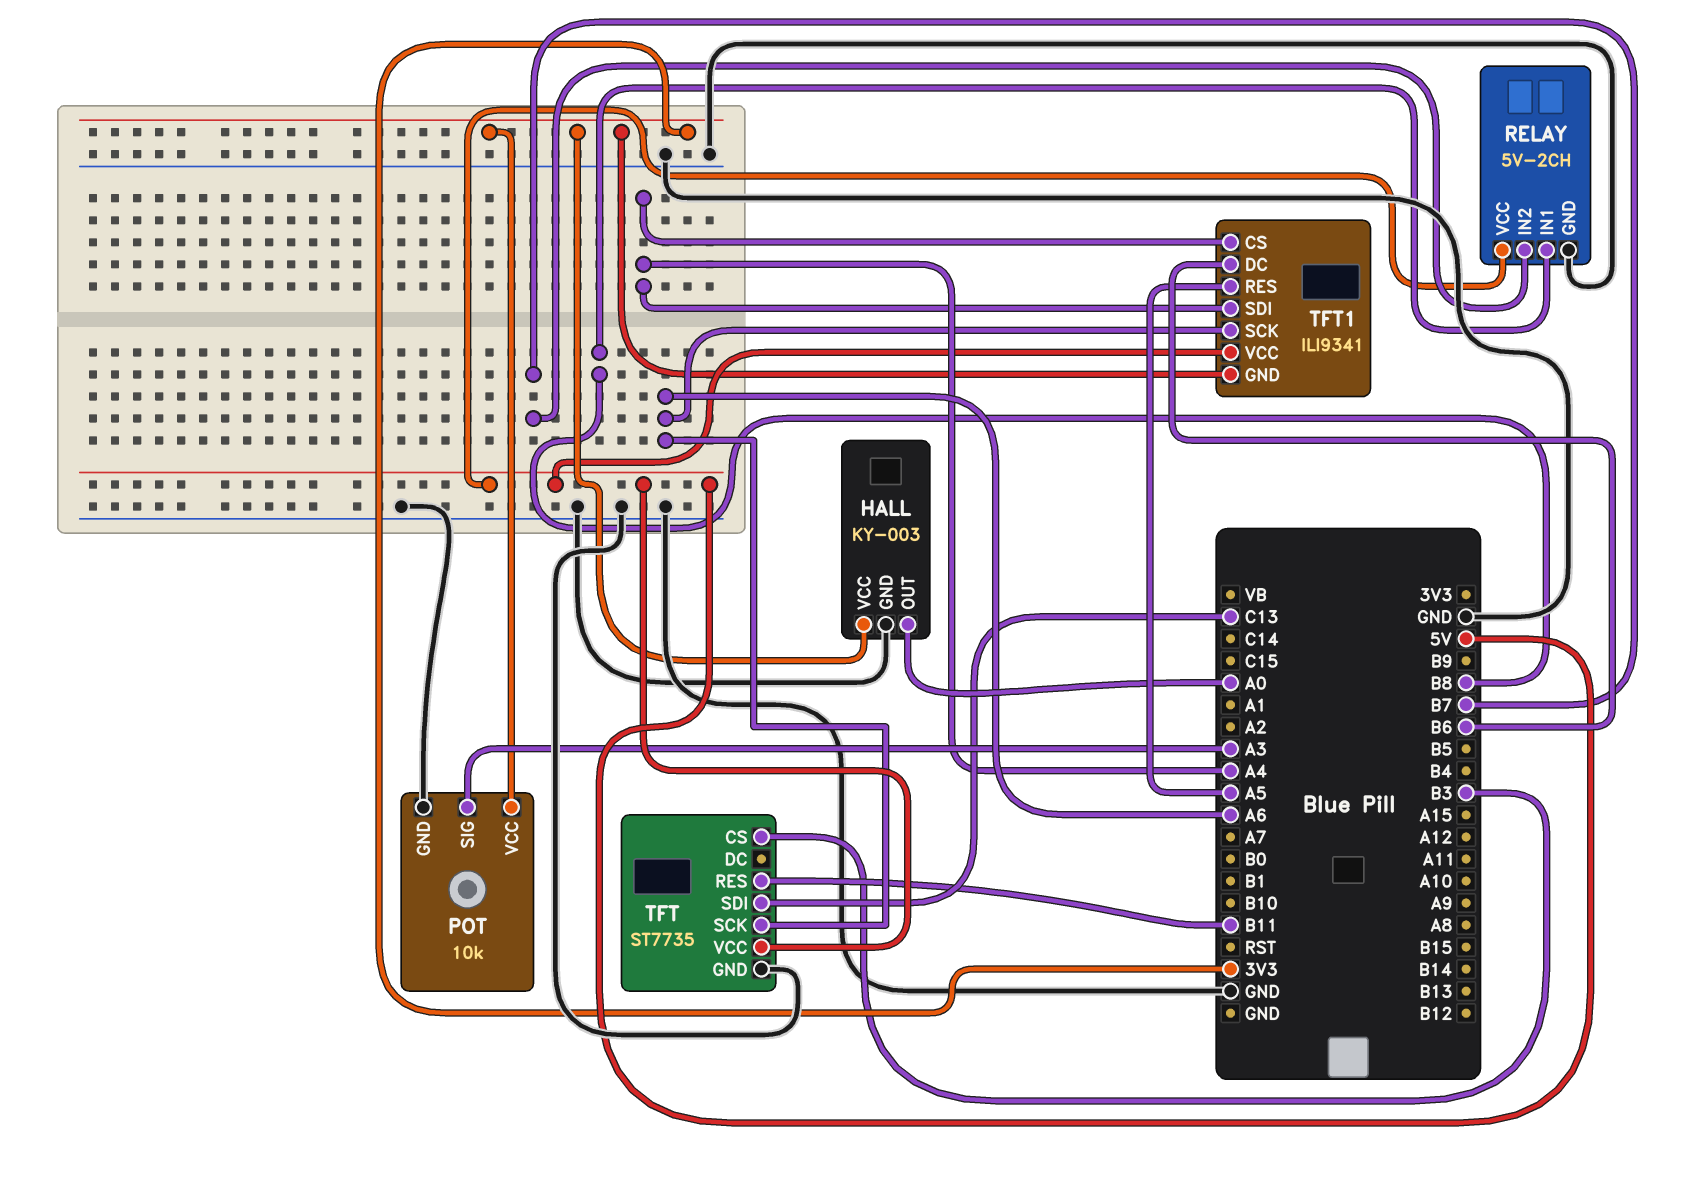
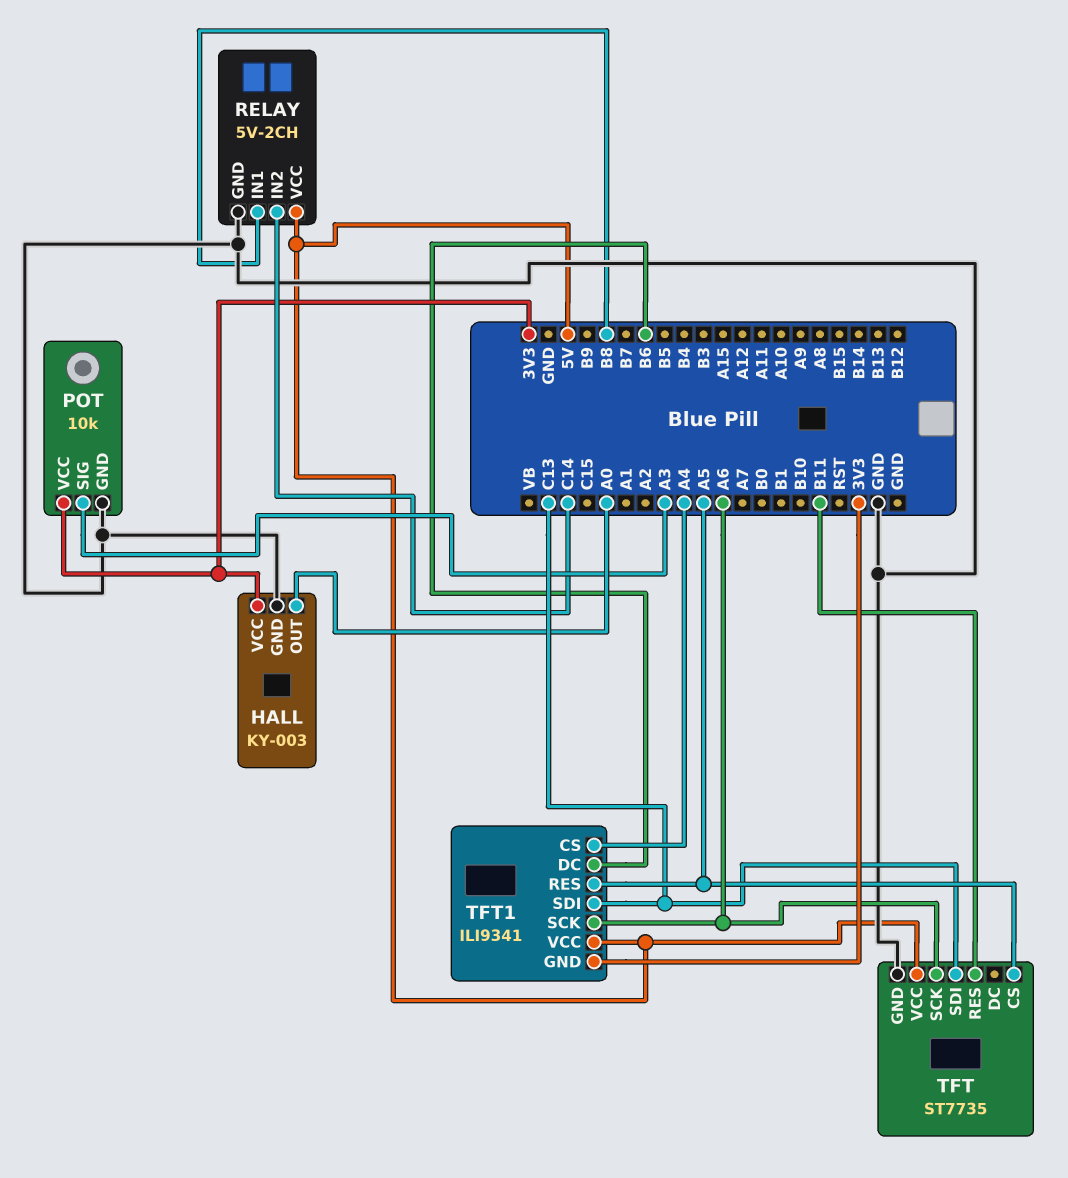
RELAY pin IN2: B7 -> C14
TFT pin CS: B3 -> A5
TFT1 pin SDI: A4 -> C13

